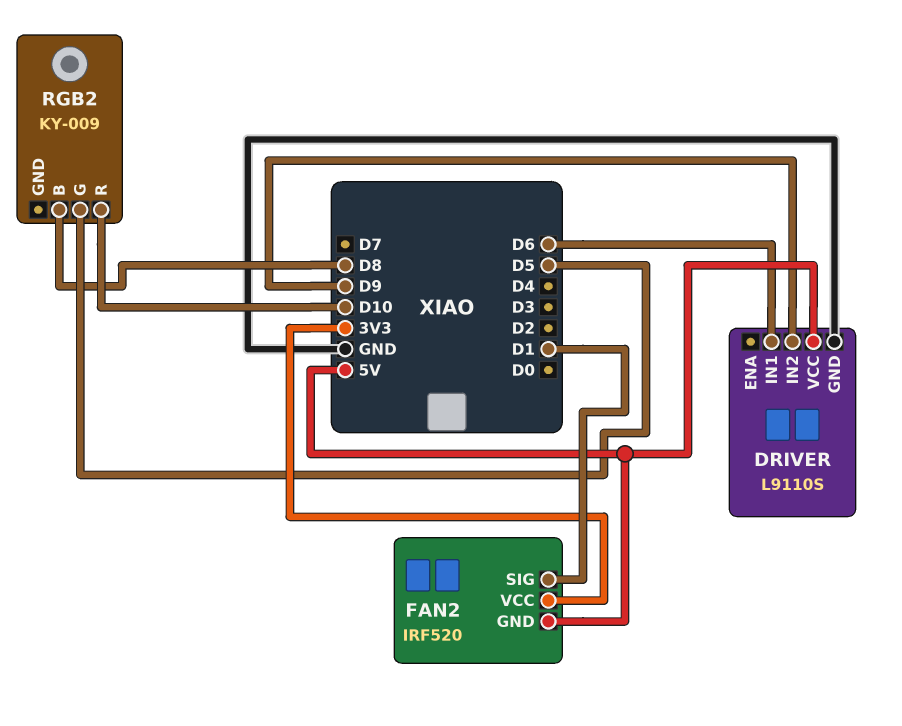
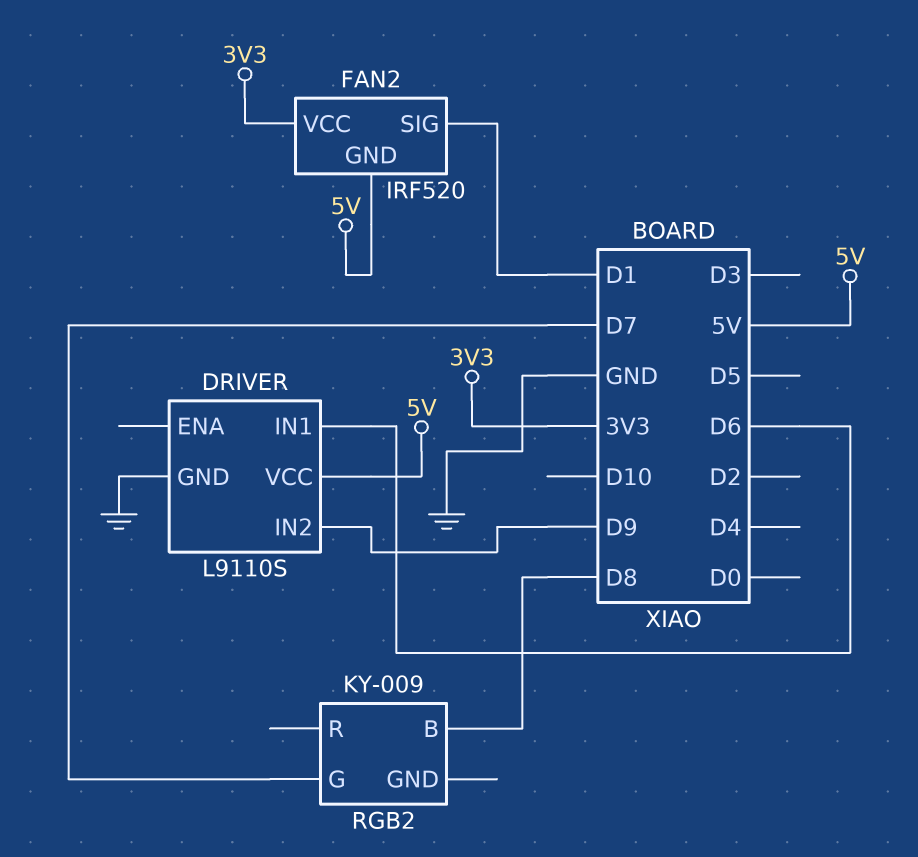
RGB2 pin G: D5 -> D7
RGB2 pin R: D10 -> none

